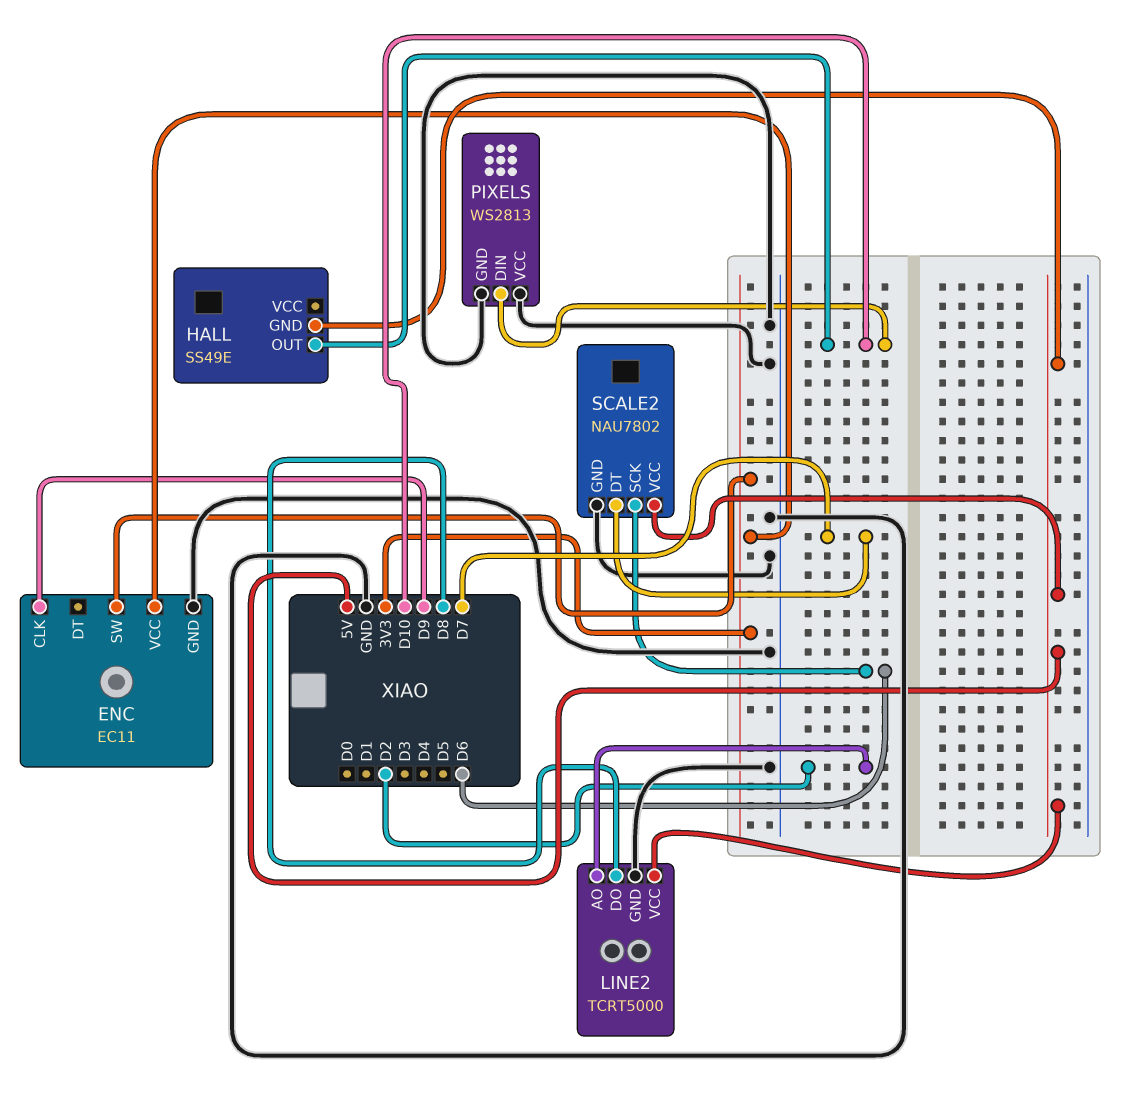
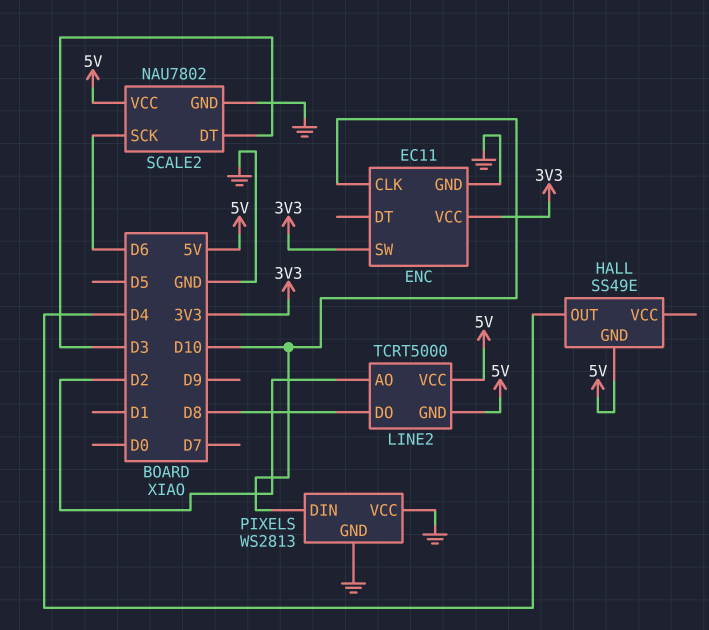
ENC pin CLK: D9 -> D10
HALL pin OUT: D10 -> D4
LINE2 pin GND: GND -> 5V
SCALE2 pin DT: D7 -> D3

